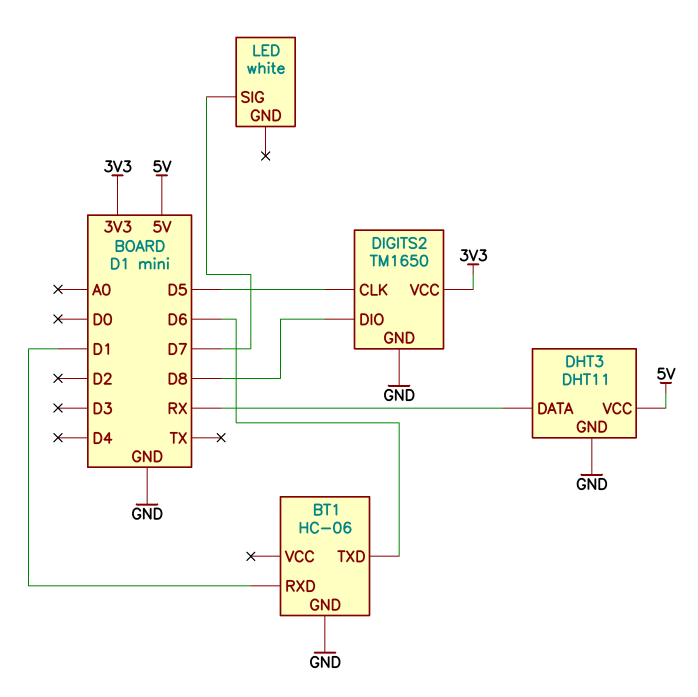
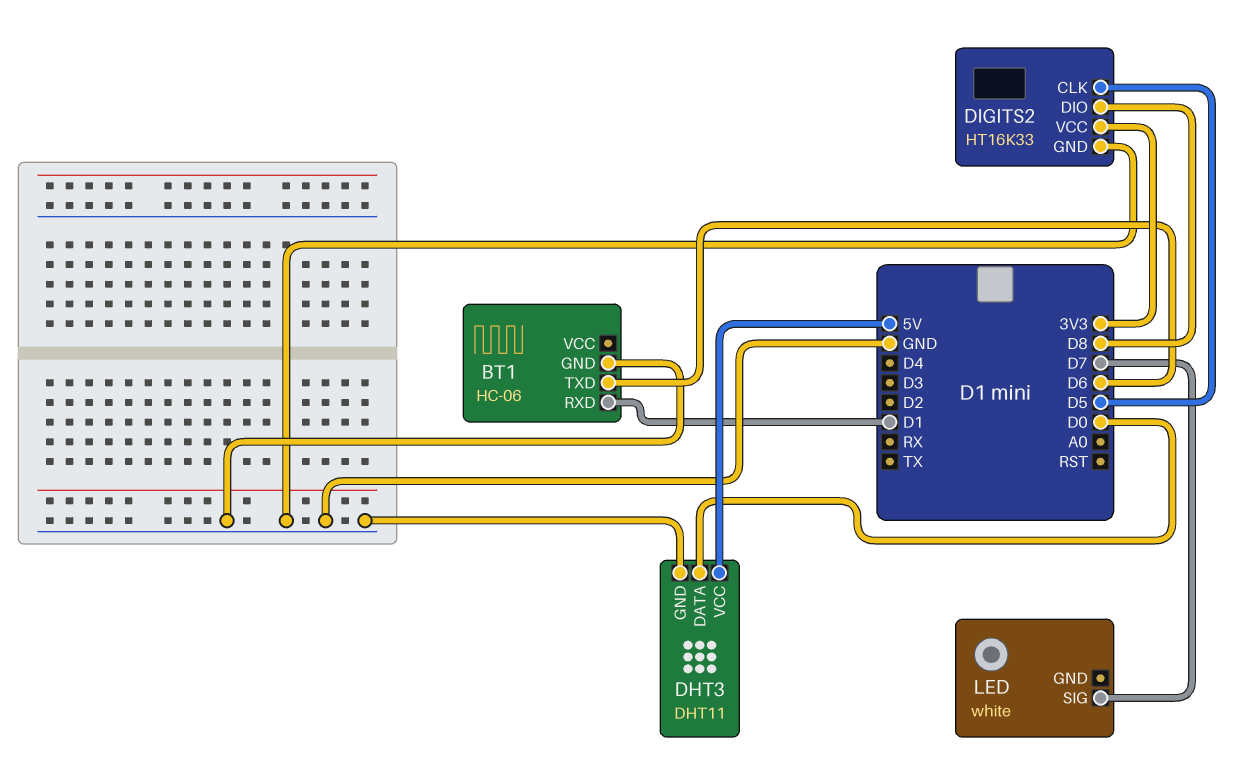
DHT3 pin DATA: RX -> D0
DIGITS2: TM1650 -> HT16K33

